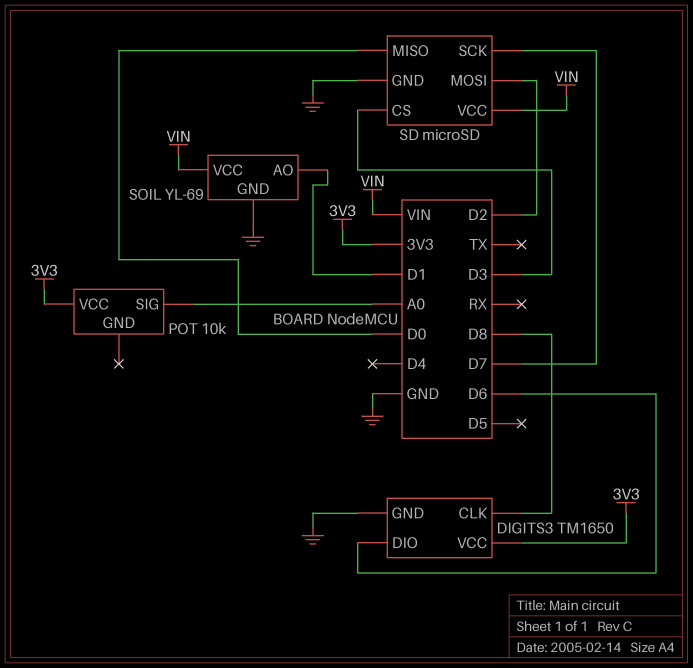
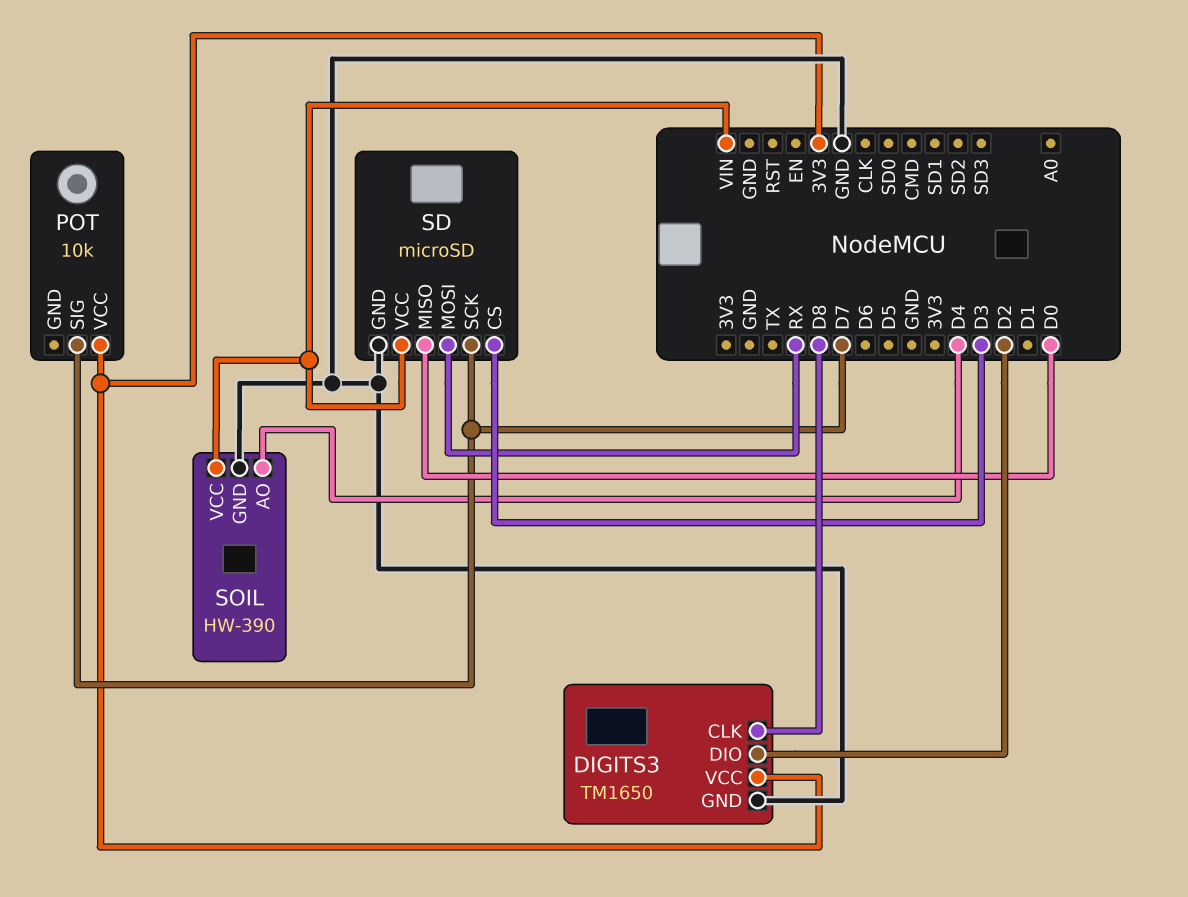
DIGITS3 pin DIO: D6 -> D2
POT pin SIG: A0 -> D7
SD pin MOSI: D2 -> RX
SOIL: YL-69 -> HW-390
SOIL pin AO: D1 -> D4

